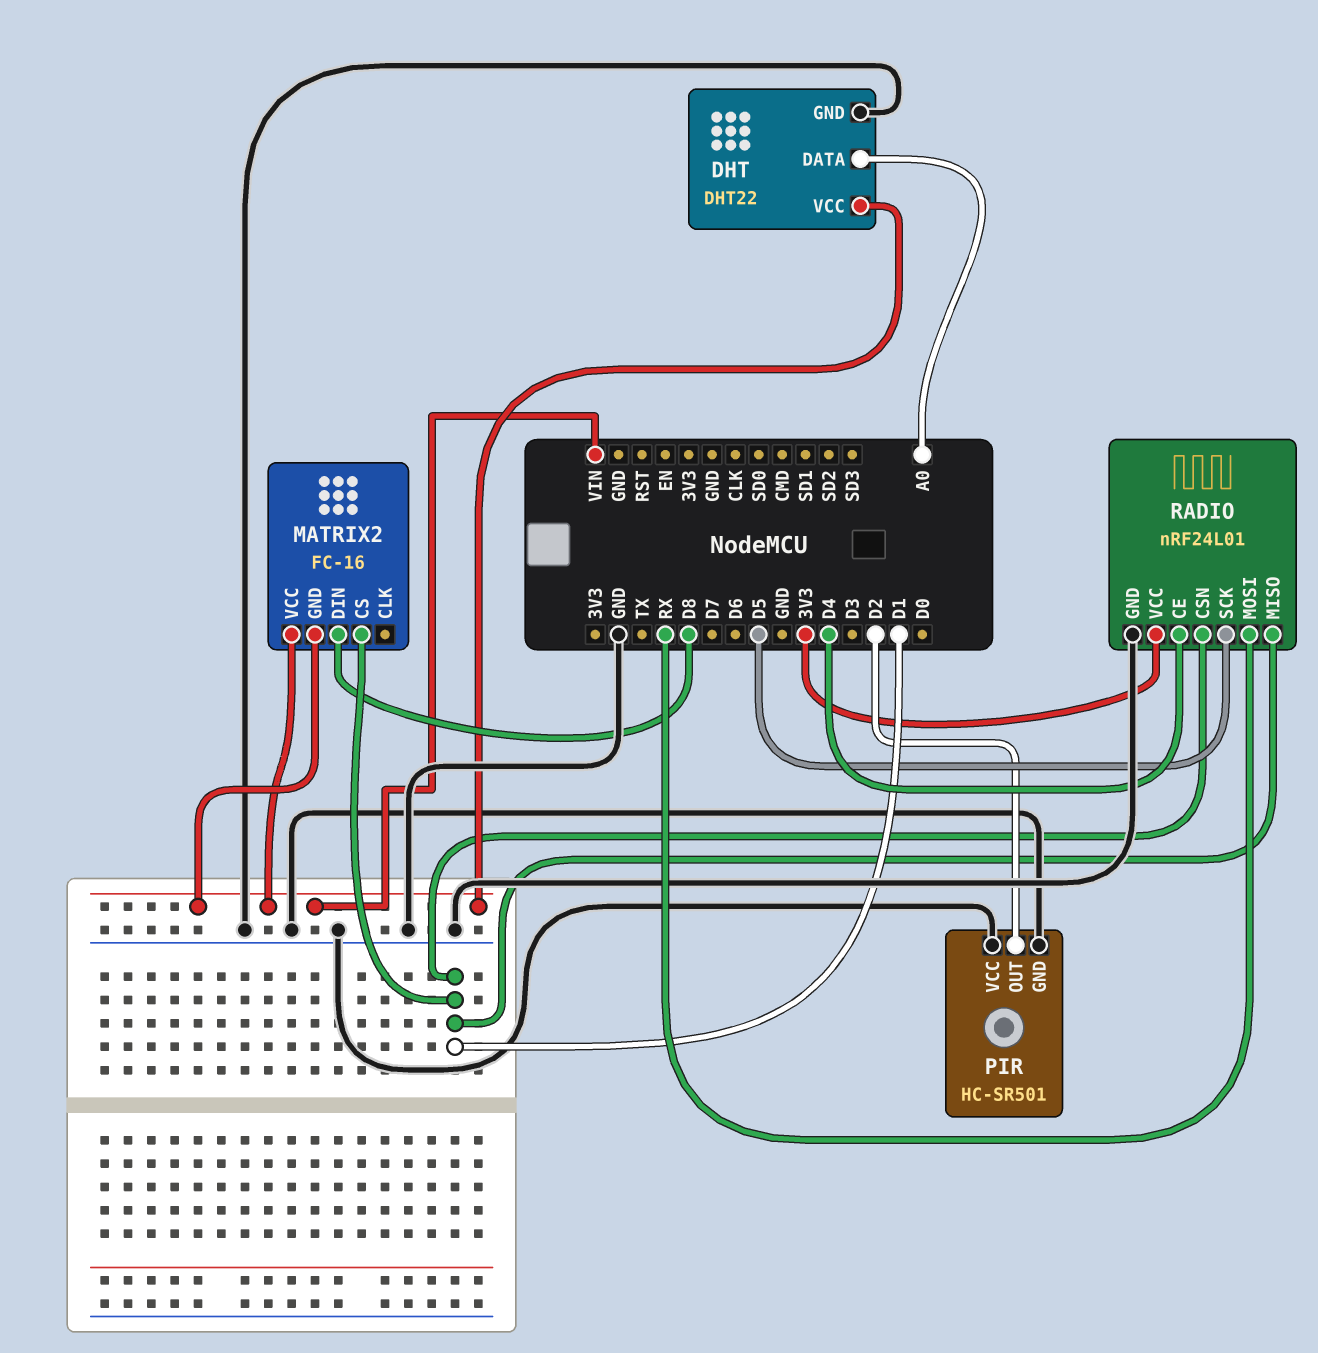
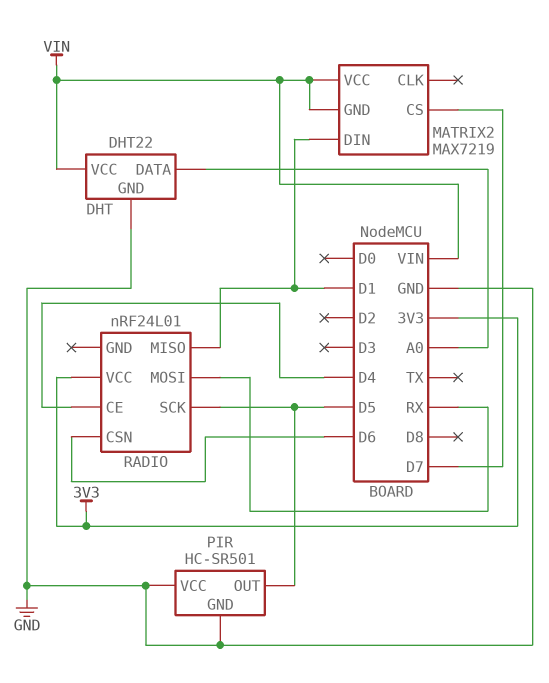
MATRIX2: FC-16 -> MAX7219
MATRIX2 pin CS: D1 -> D7
MATRIX2 pin DIN: D8 -> D1
PIR pin OUT: D2 -> D5
RADIO pin CSN: D1 -> D6
RADIO pin GND: GND -> none

